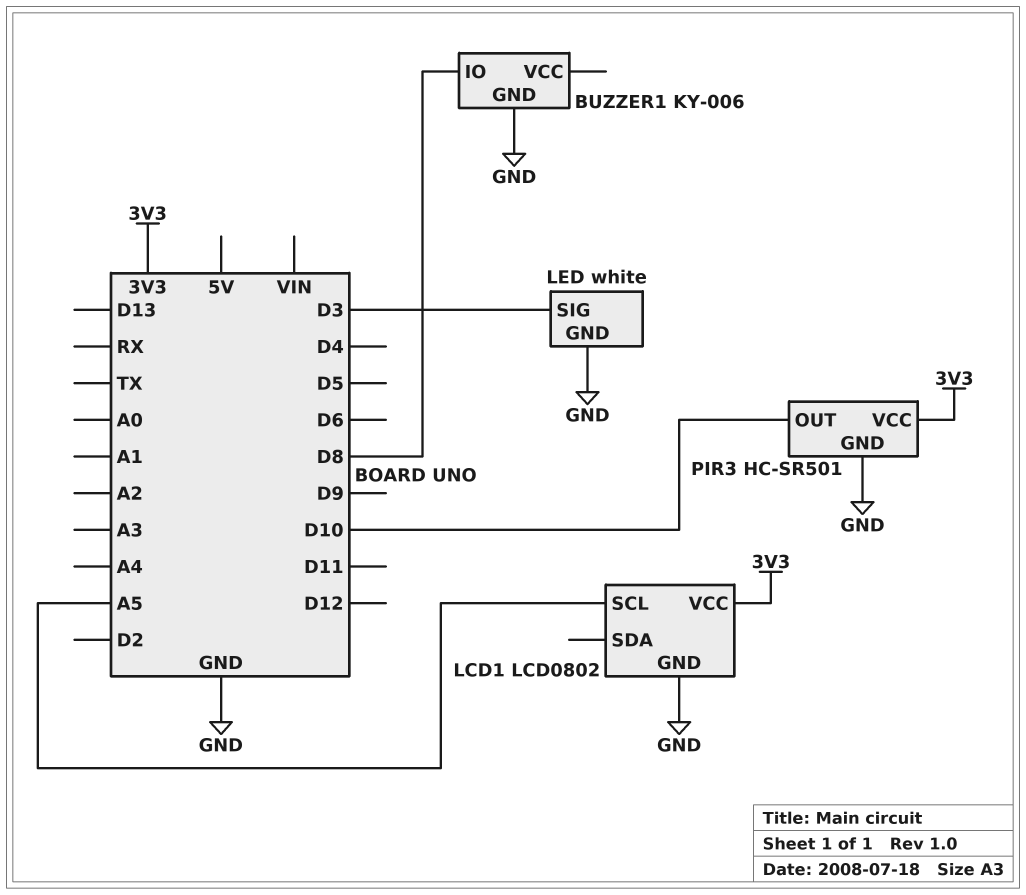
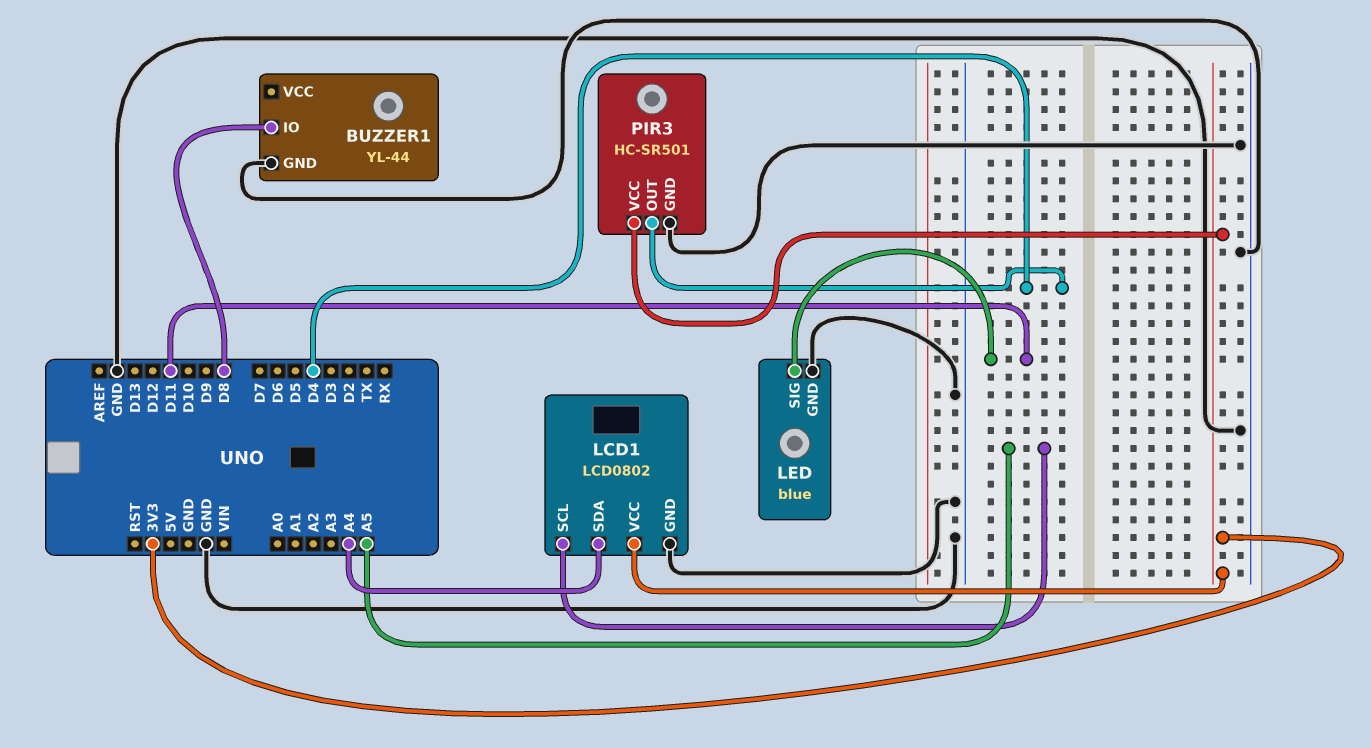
BUZZER1: KY-006 -> YL-44
LCD1 pin SDA: none -> A4
LED: white -> blue
LED pin SIG: D3 -> D11
PIR3 pin OUT: D10 -> D4

